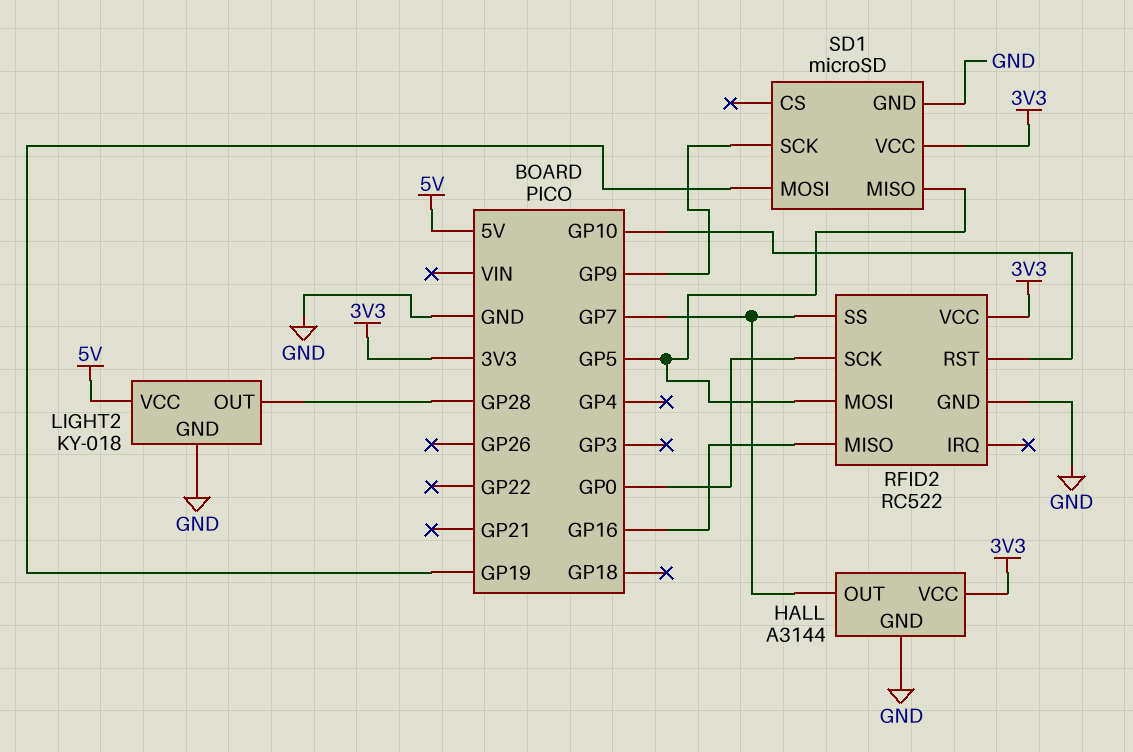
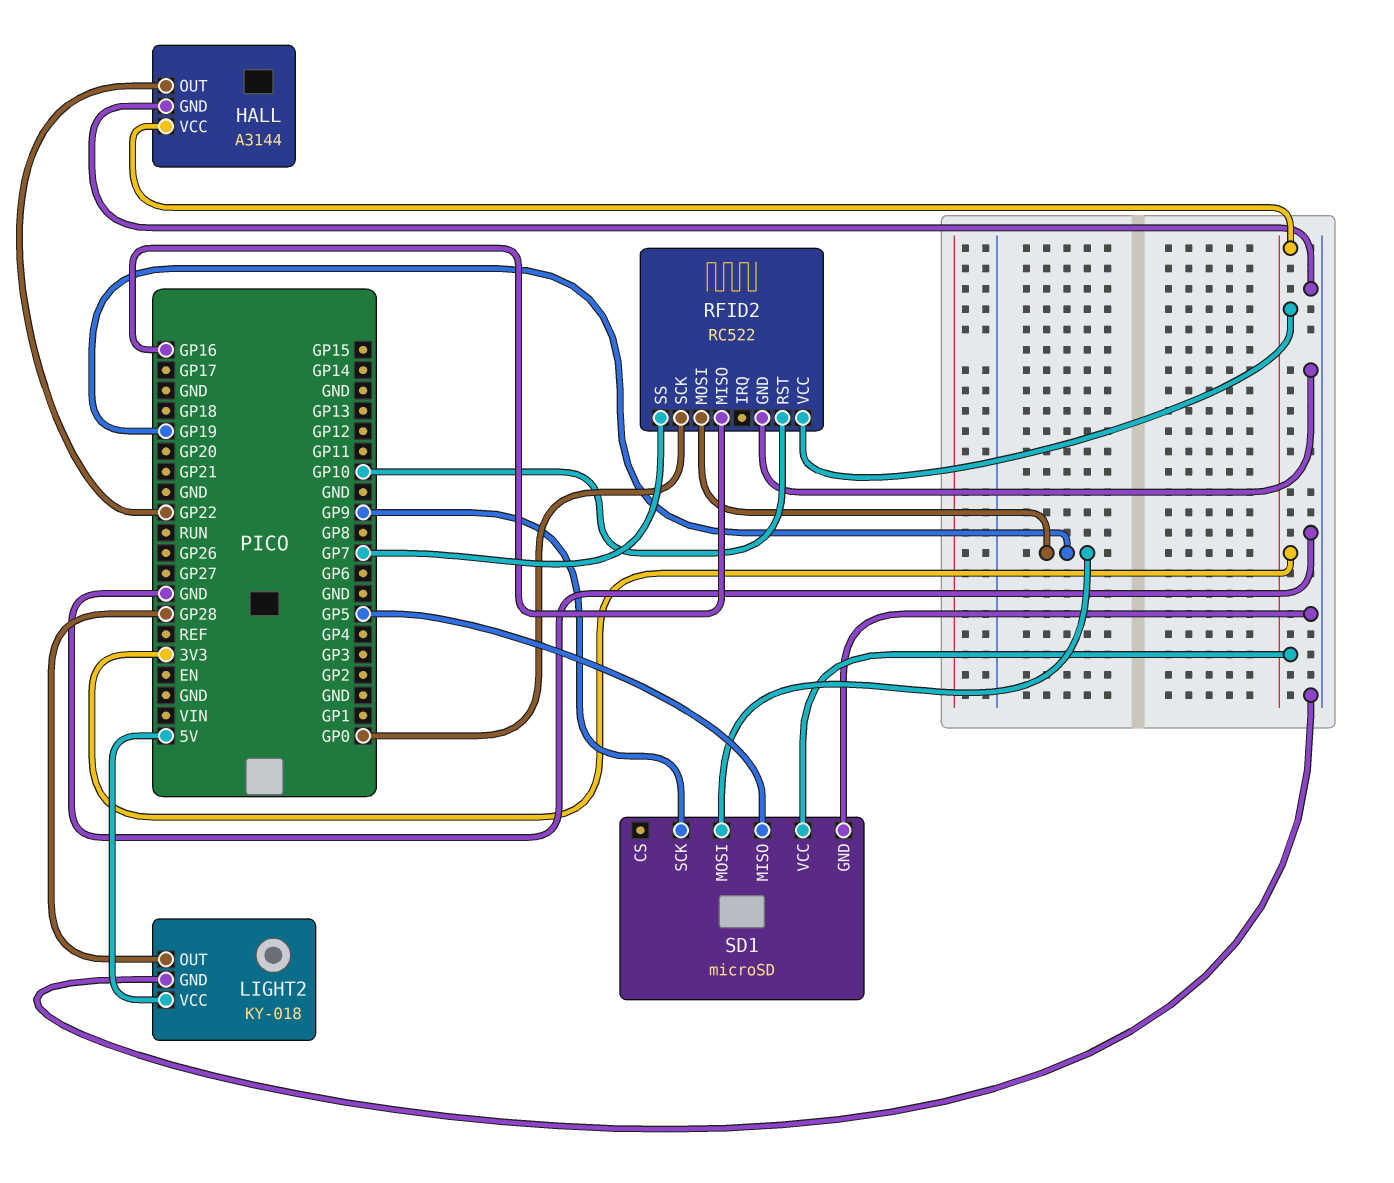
HALL pin OUT: GP7 -> GP22
RFID2 pin MOSI: GP5 -> GP19

